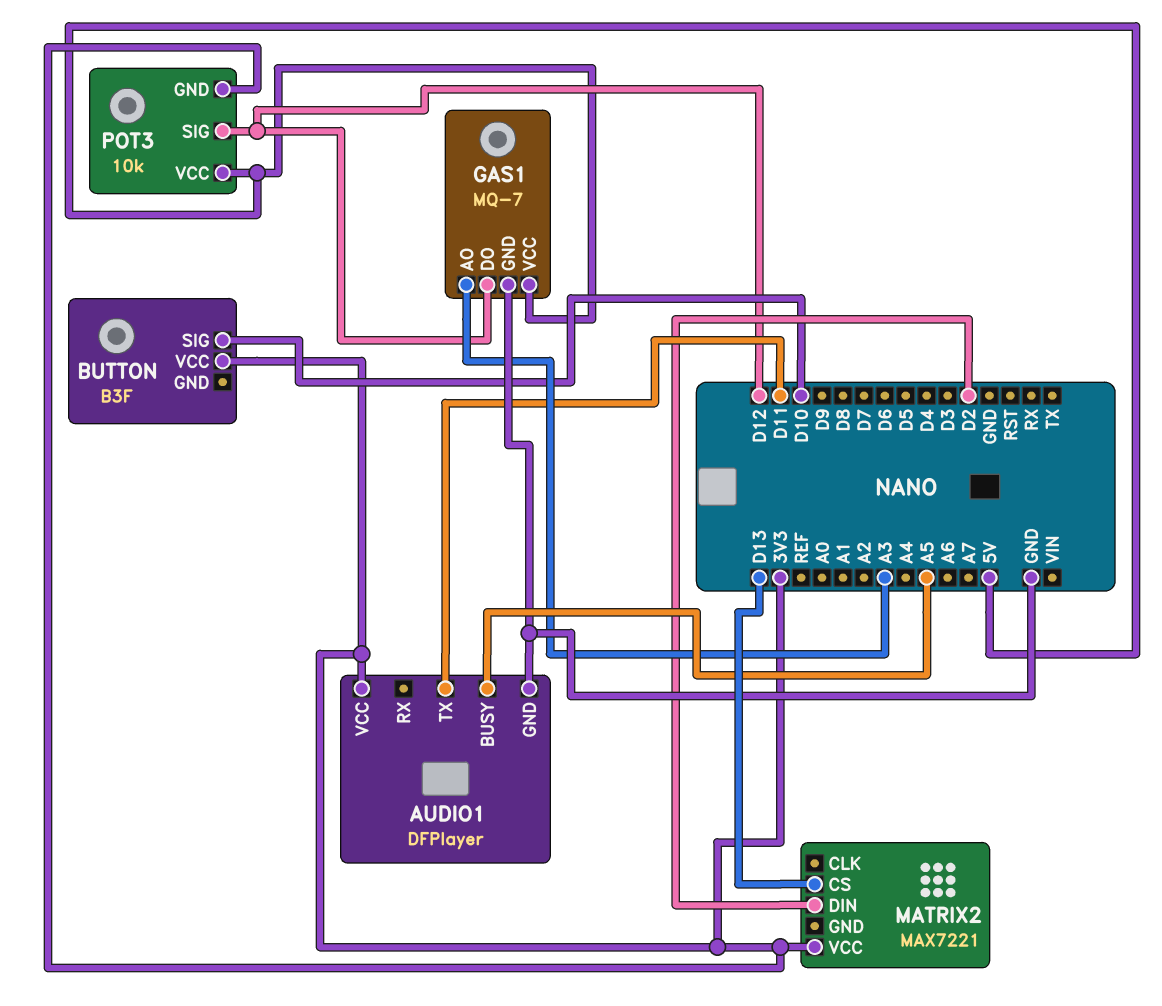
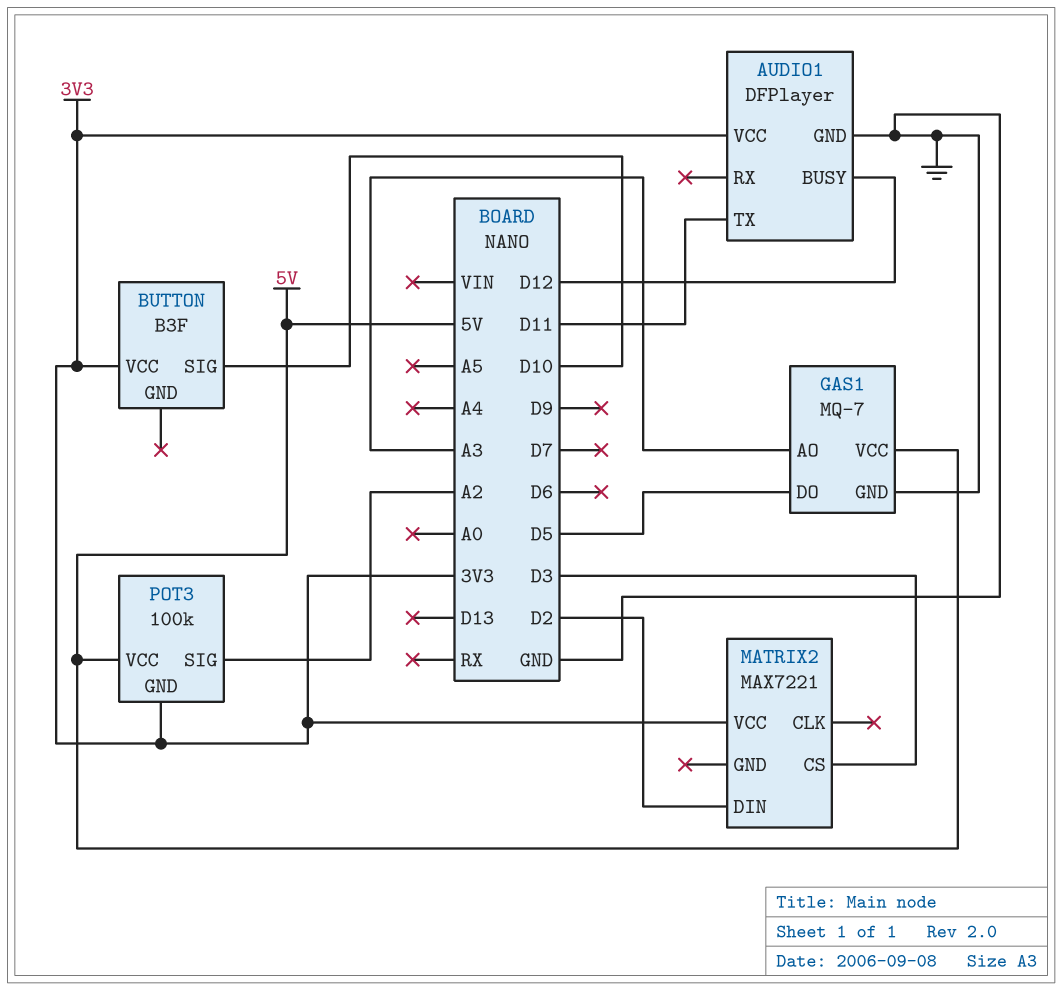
AUDIO1 pin BUSY: A5 -> D12
GAS1 pin DO: D12 -> D5
MATRIX2 pin CS: D13 -> D3
POT3: 10k -> 100k
POT3 pin SIG: D12 -> A2

